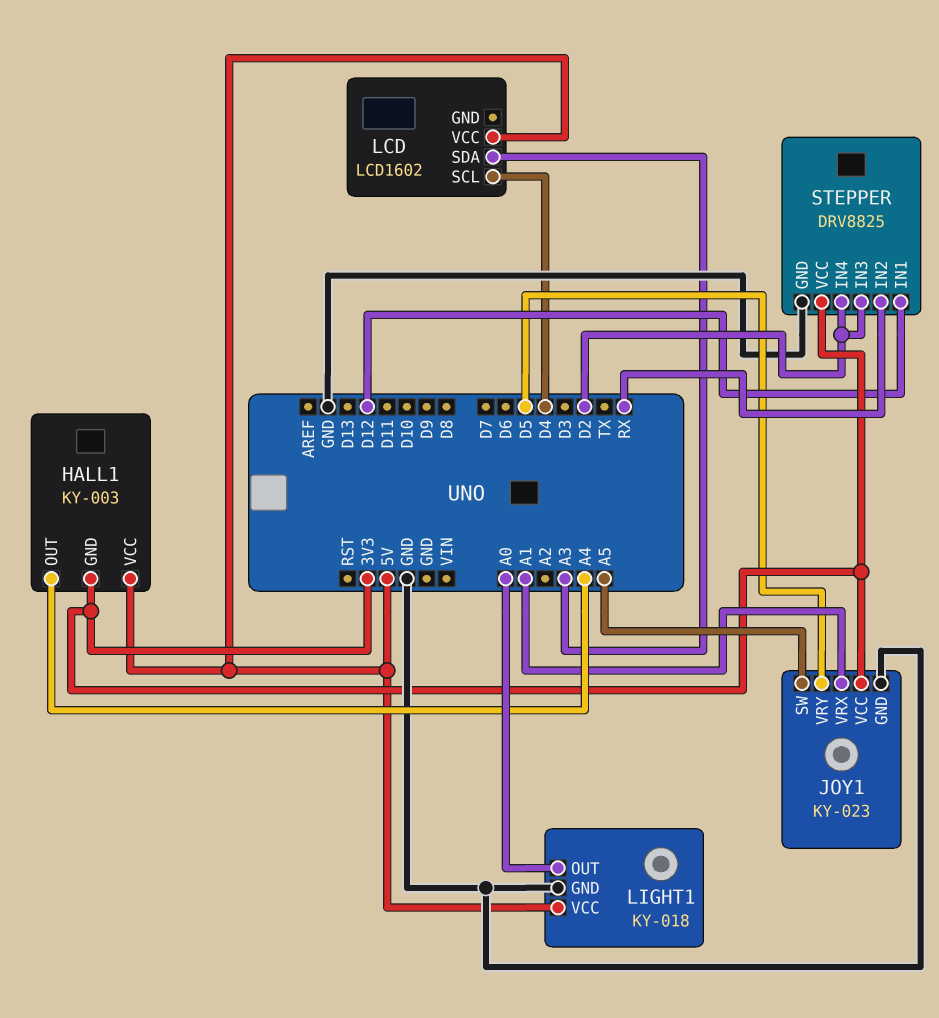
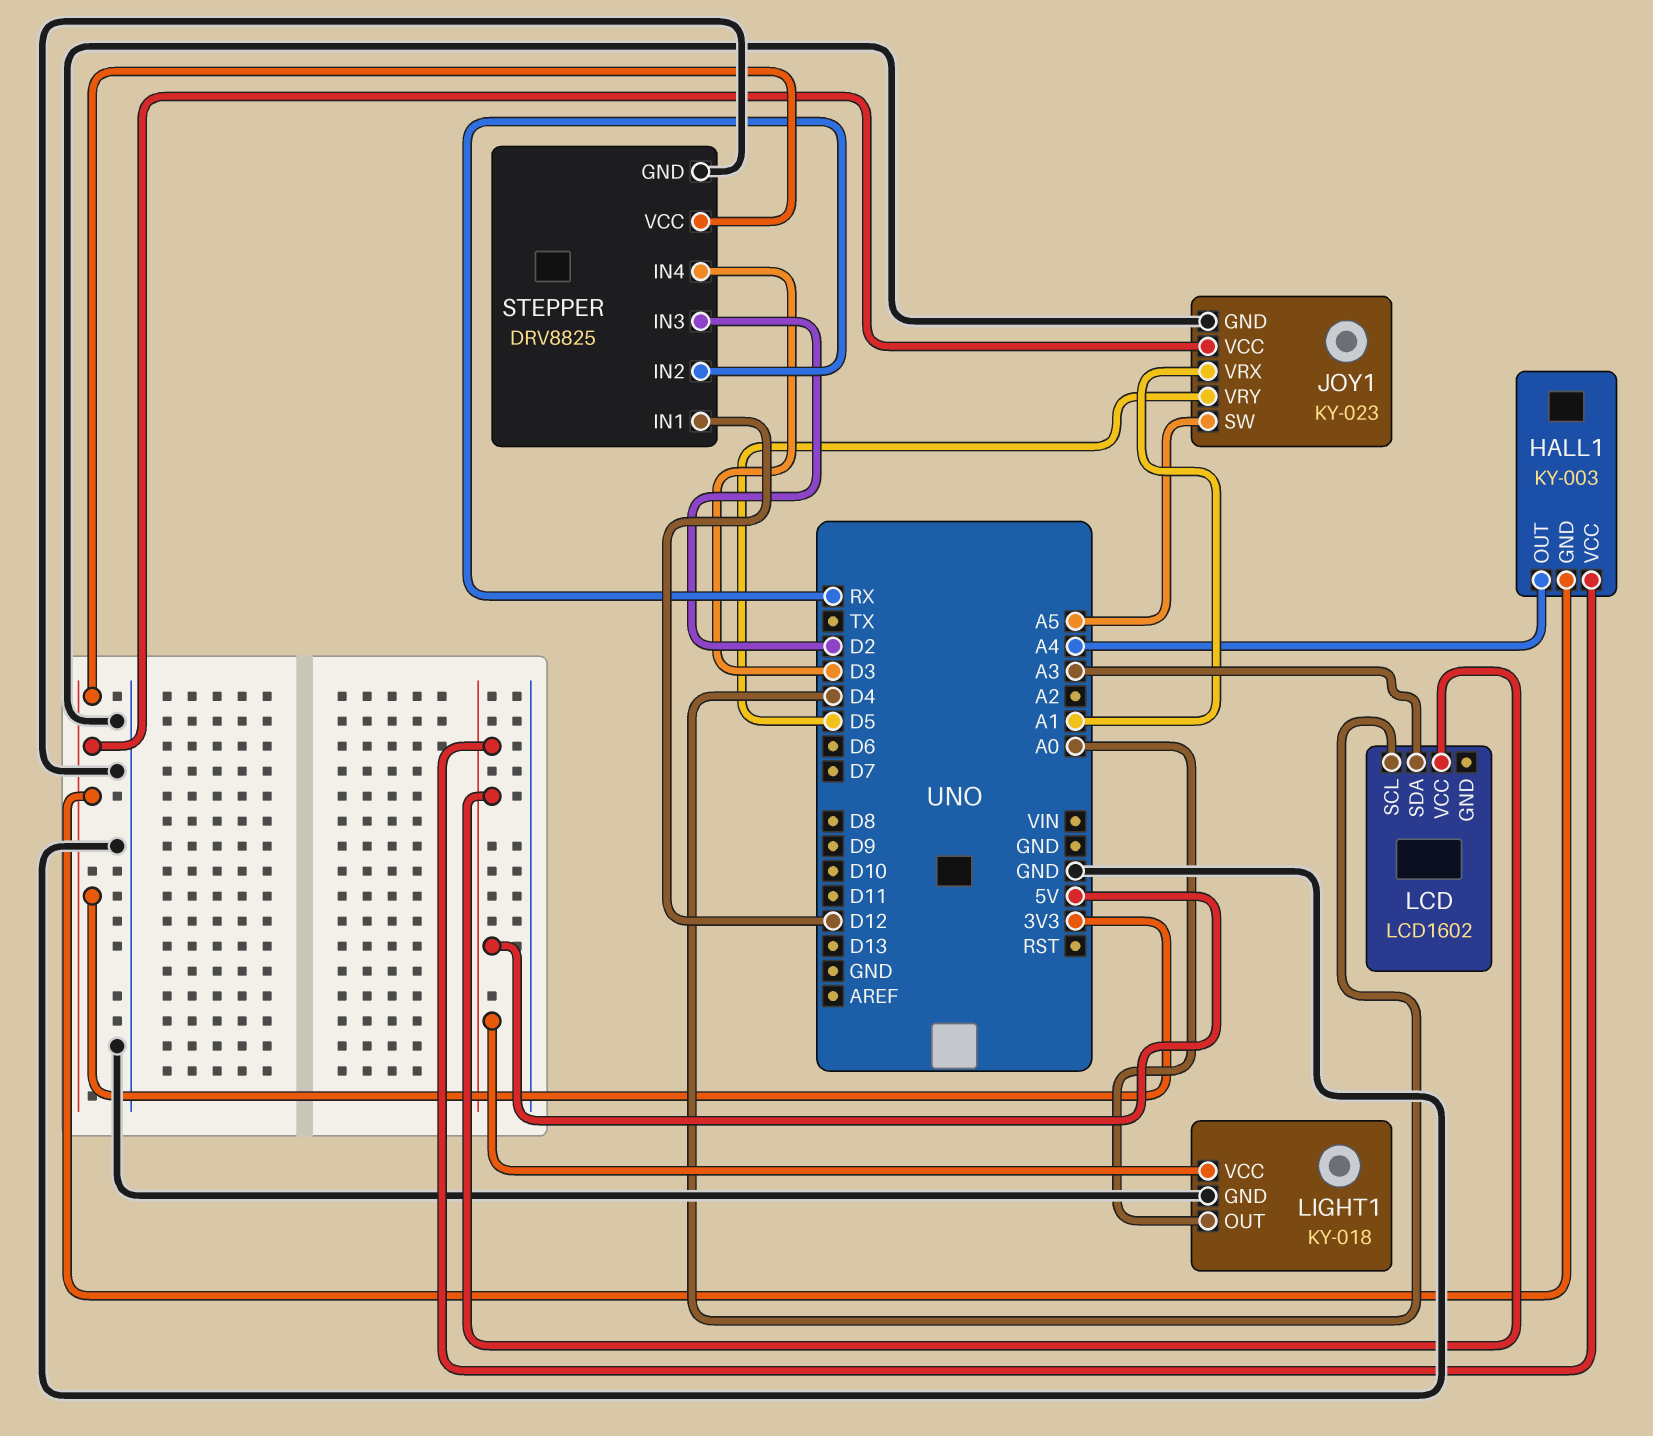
STEPPER pin IN4: D2 -> D3

